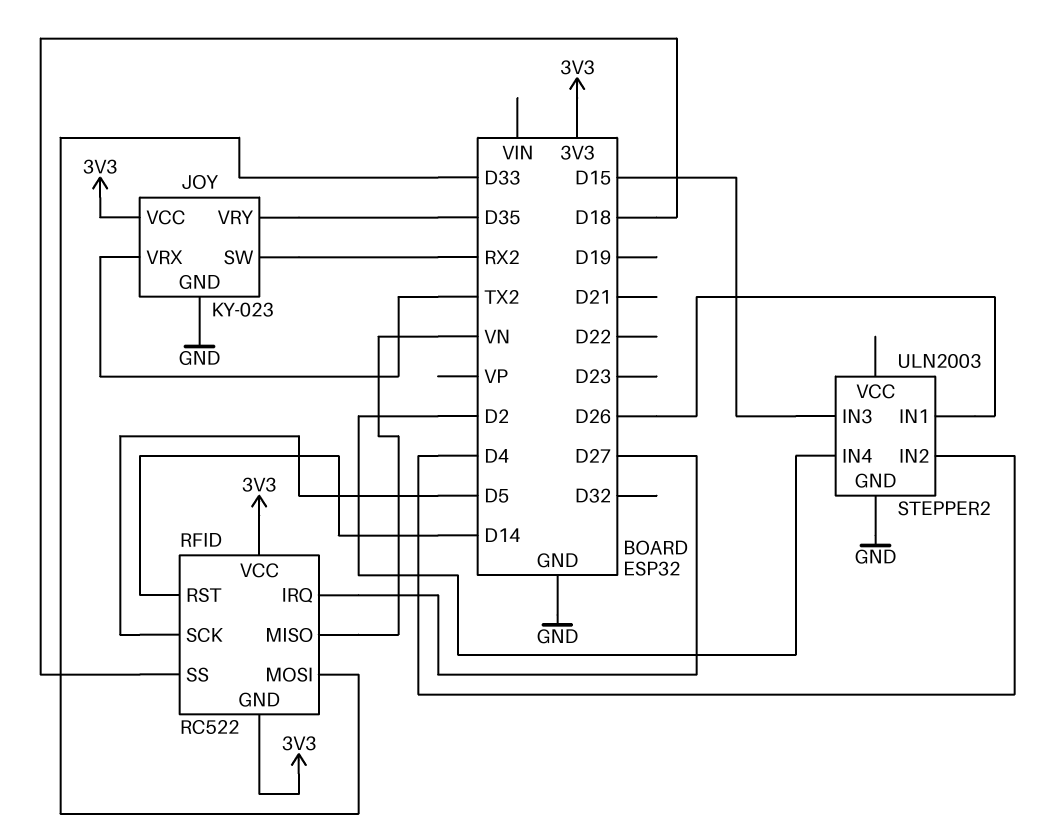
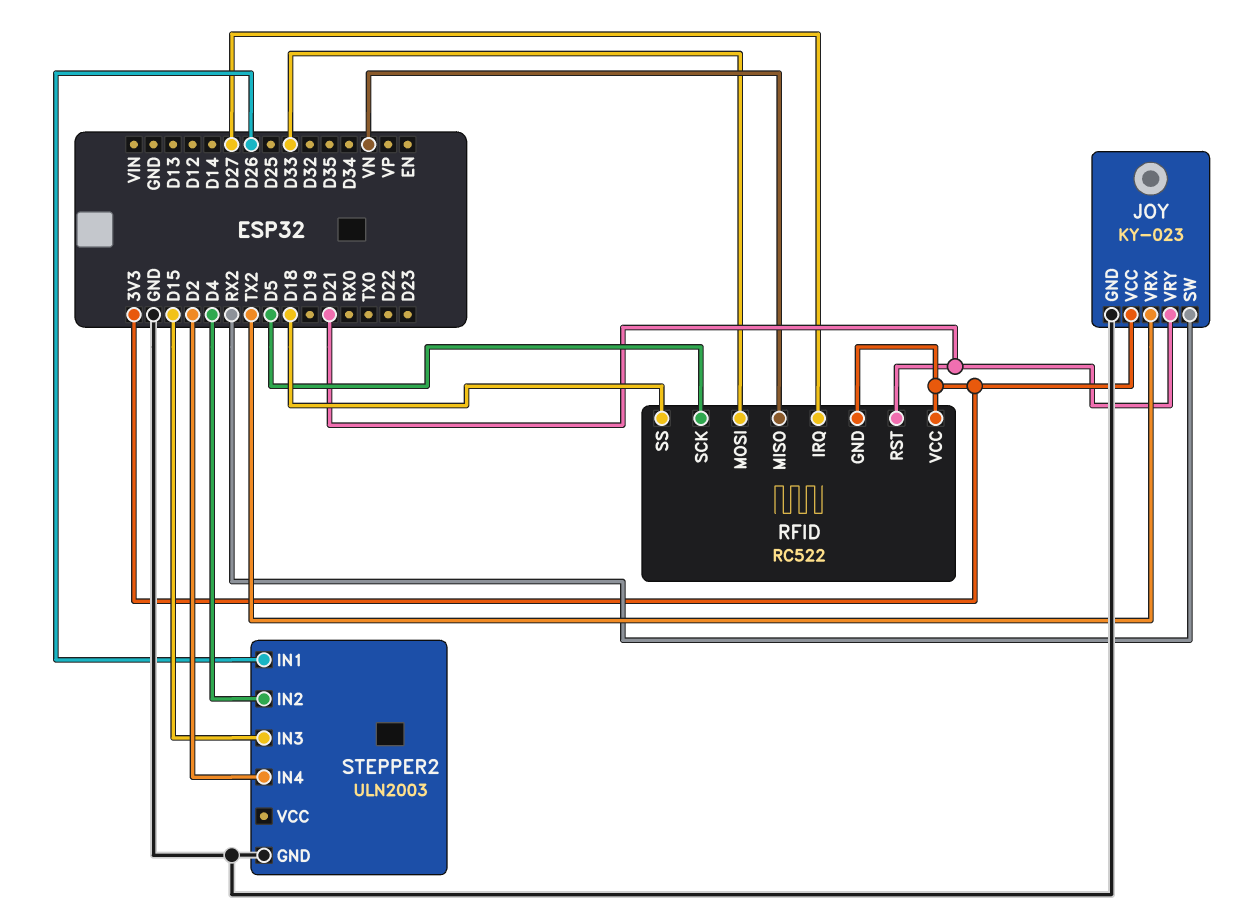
JOY pin VRY: D35 -> D21
RFID pin RST: D14 -> D21

